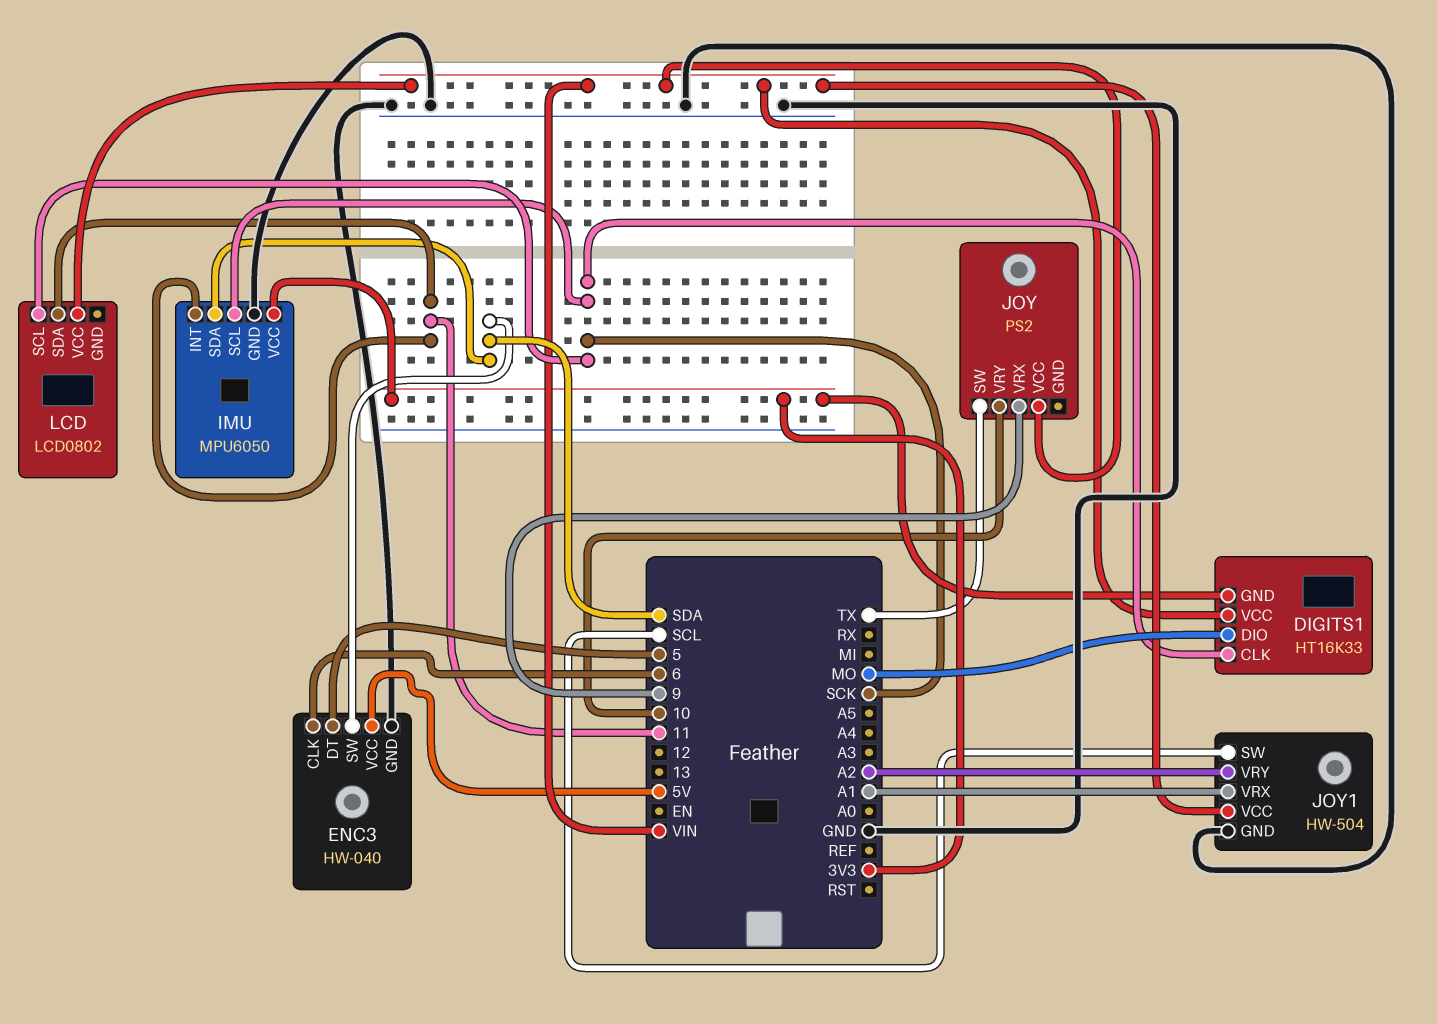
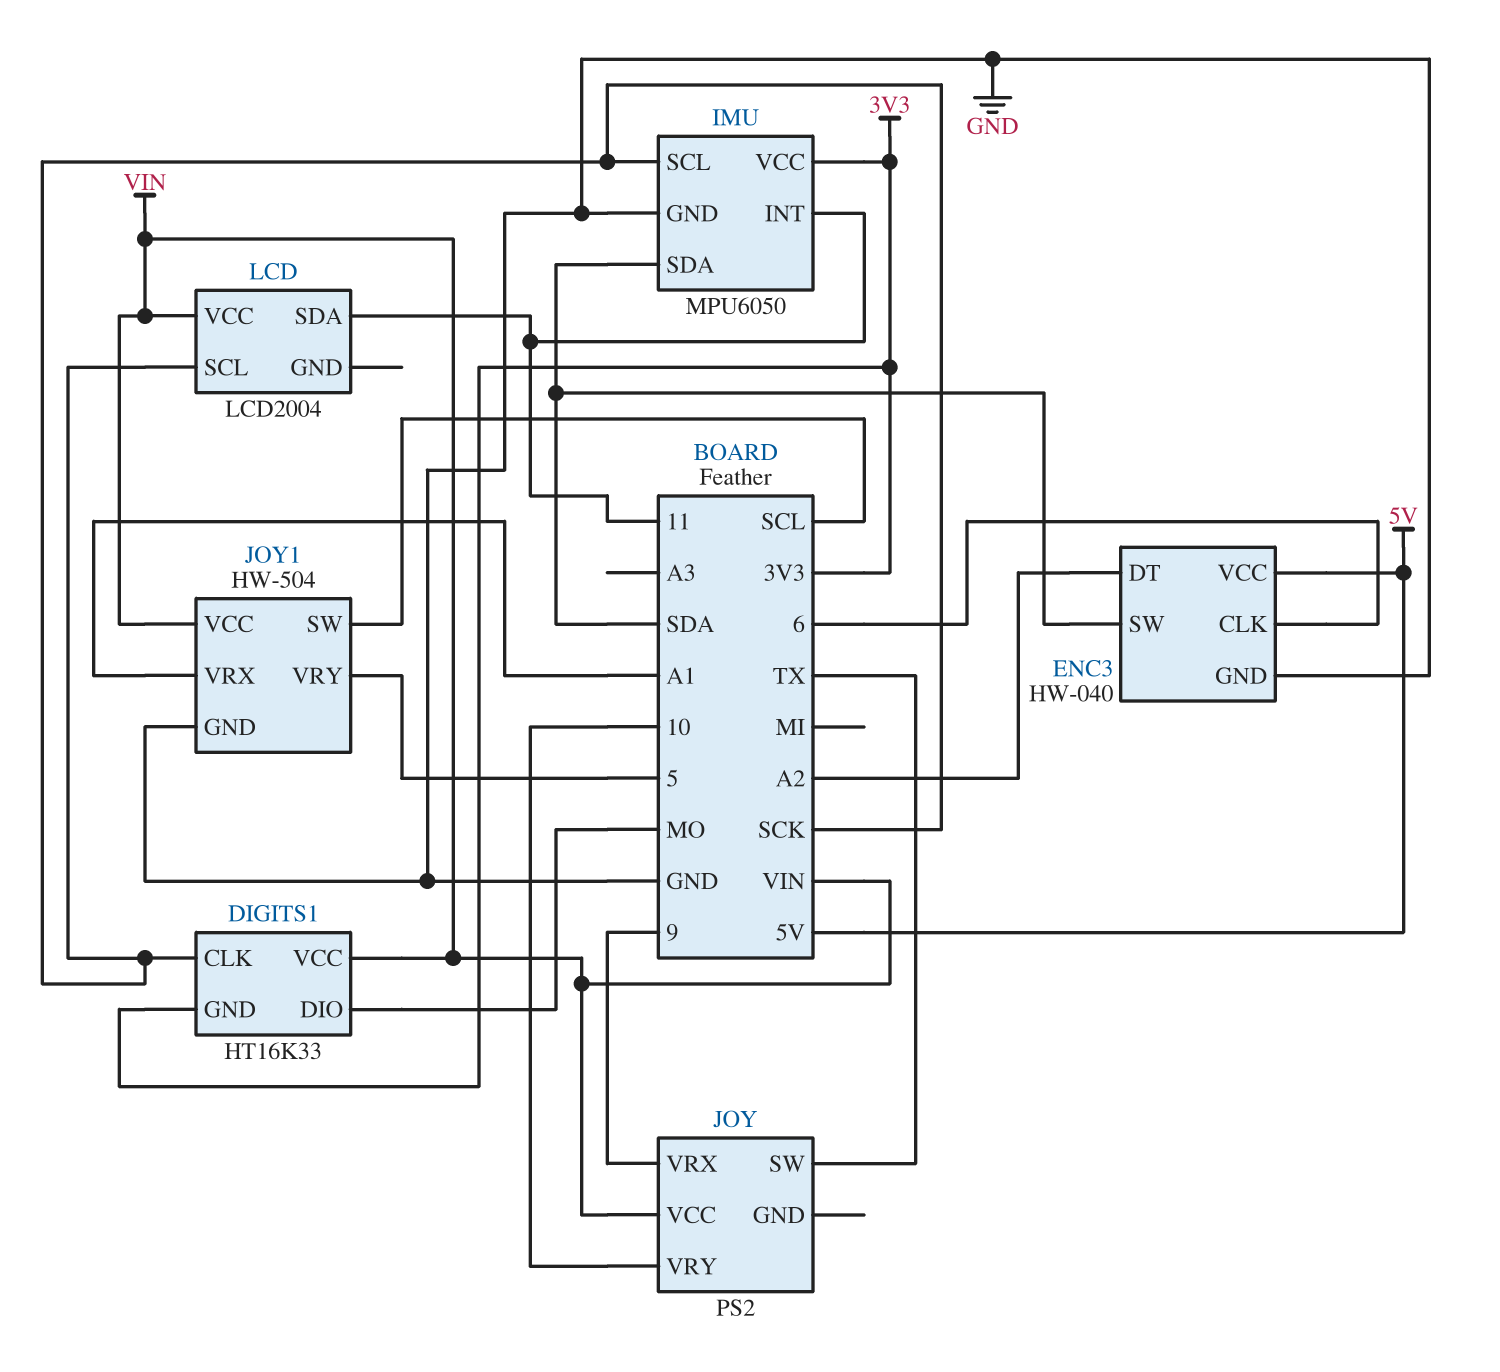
ENC3 pin DT: 5 -> A2
JOY1 pin VRY: A2 -> 5
LCD: LCD0802 -> LCD2004

